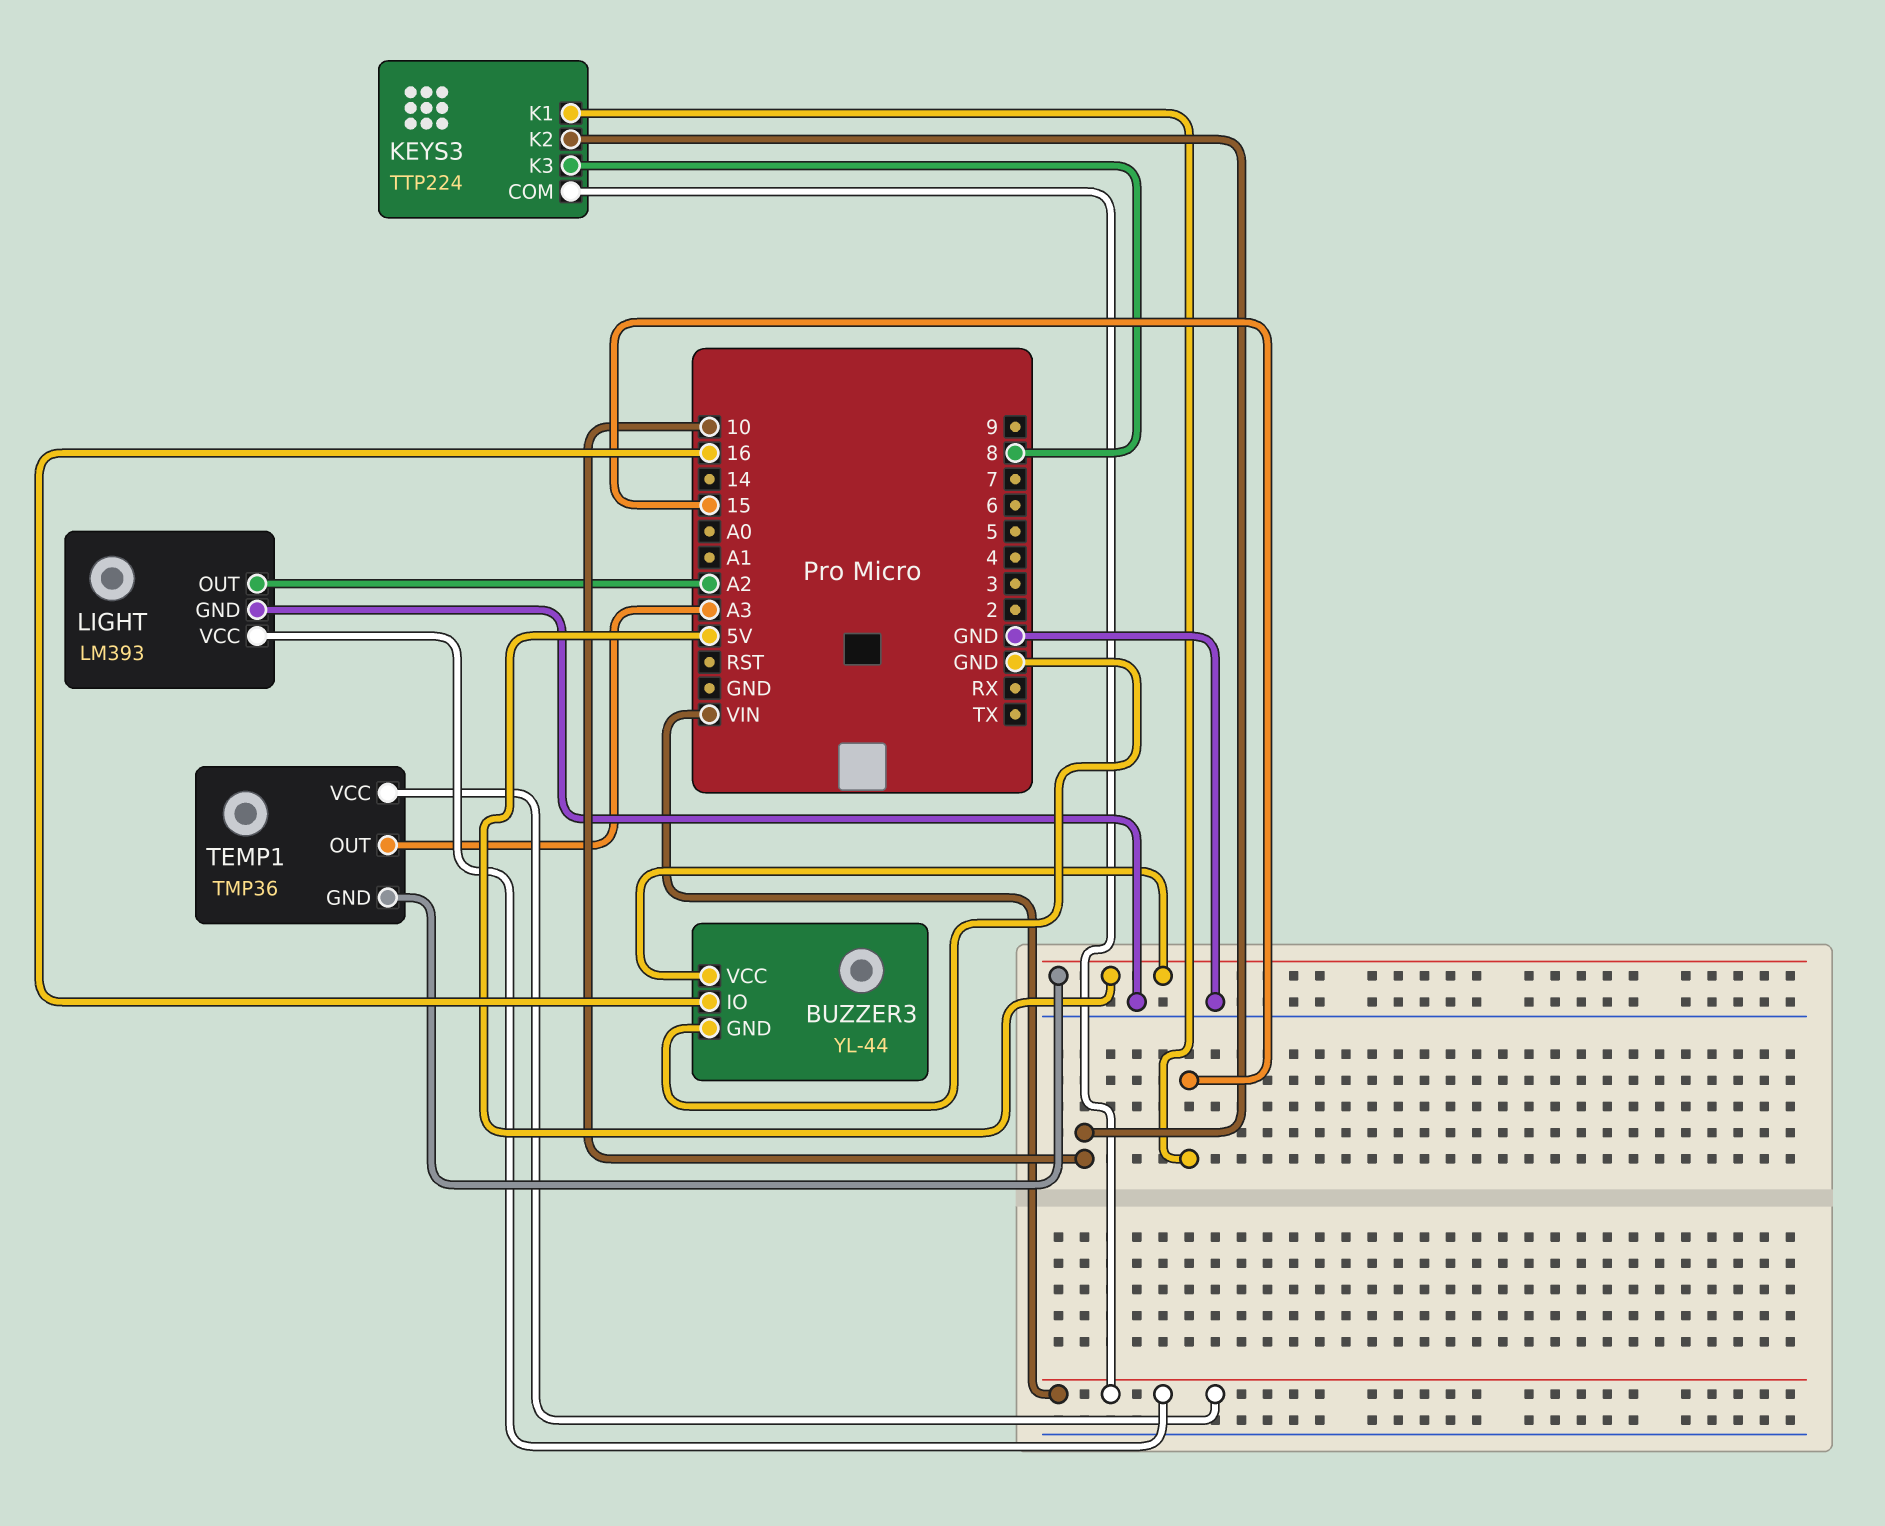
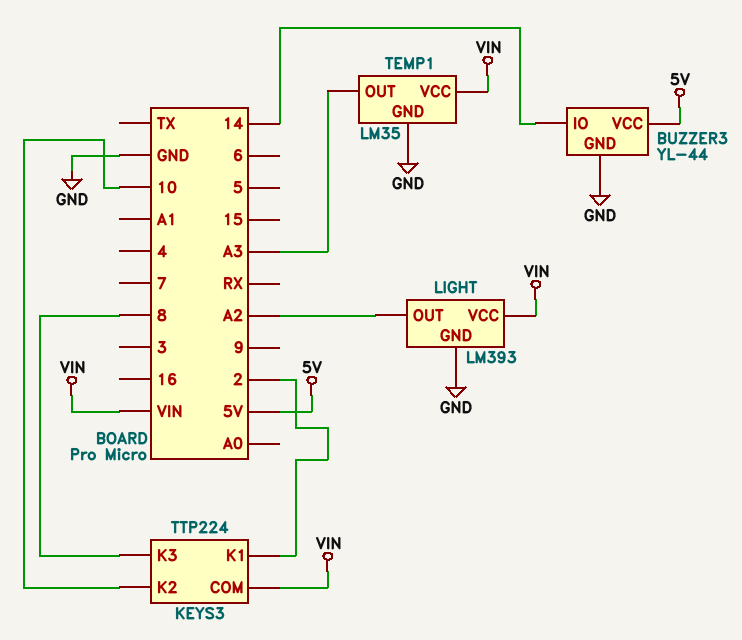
BUZZER3 pin IO: 16 -> 14
KEYS3 pin K1: 15 -> 2
TEMP1: TMP36 -> LM35
TEMP1 pin GND: 5V -> GND

